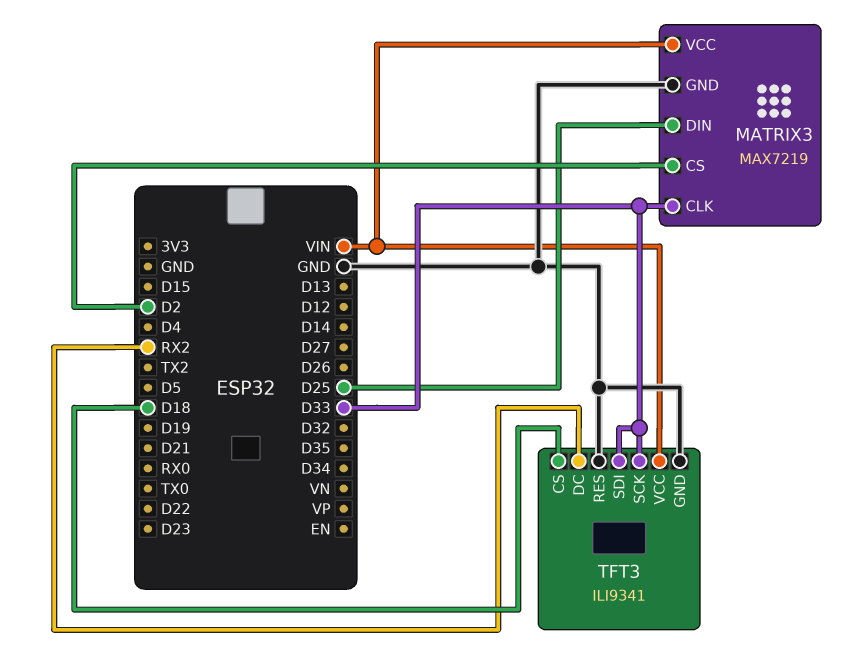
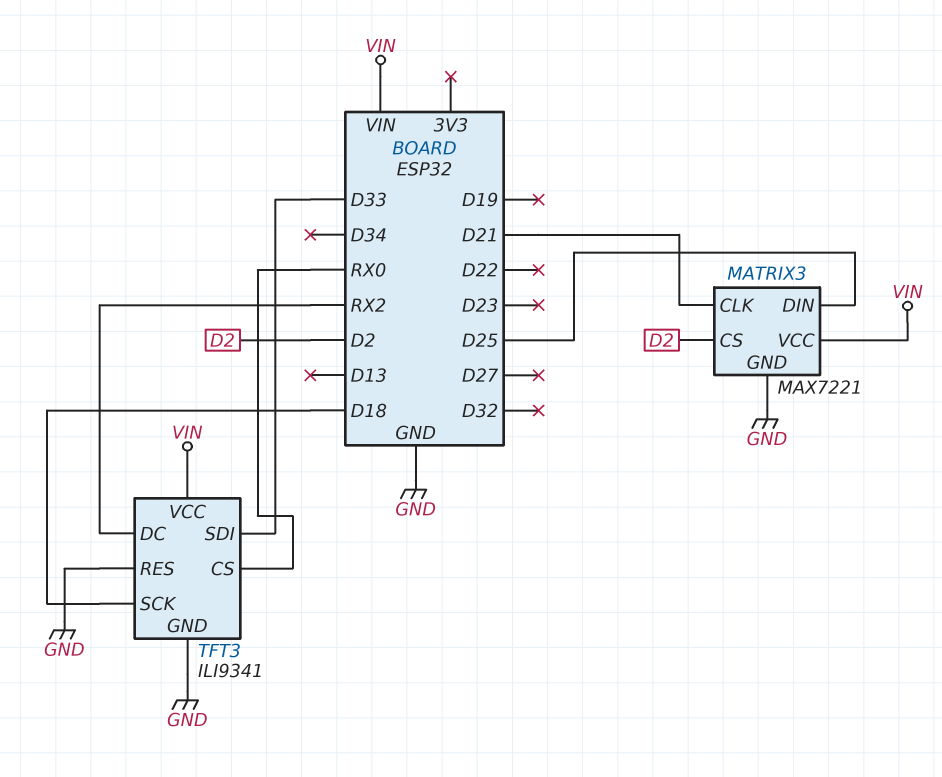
MATRIX3: MAX7219 -> MAX7221
MATRIX3 pin CLK: D33 -> D21
TFT3 pin CS: D18 -> RX0
TFT3 pin SCK: D33 -> D18

